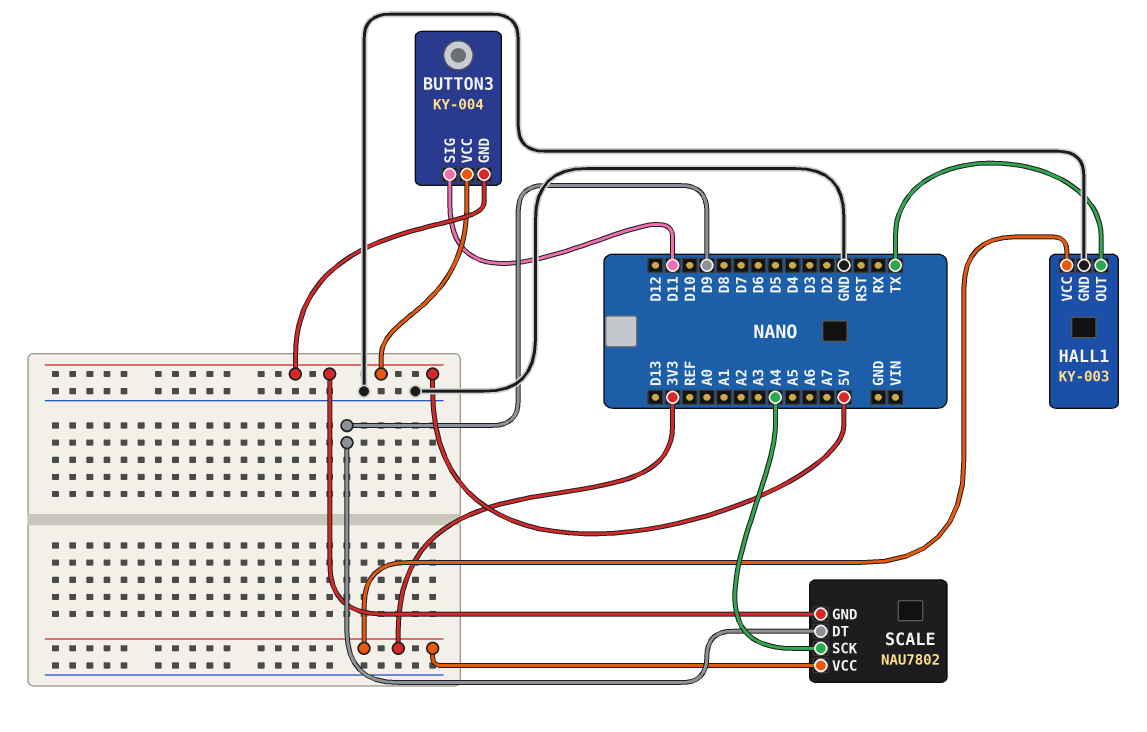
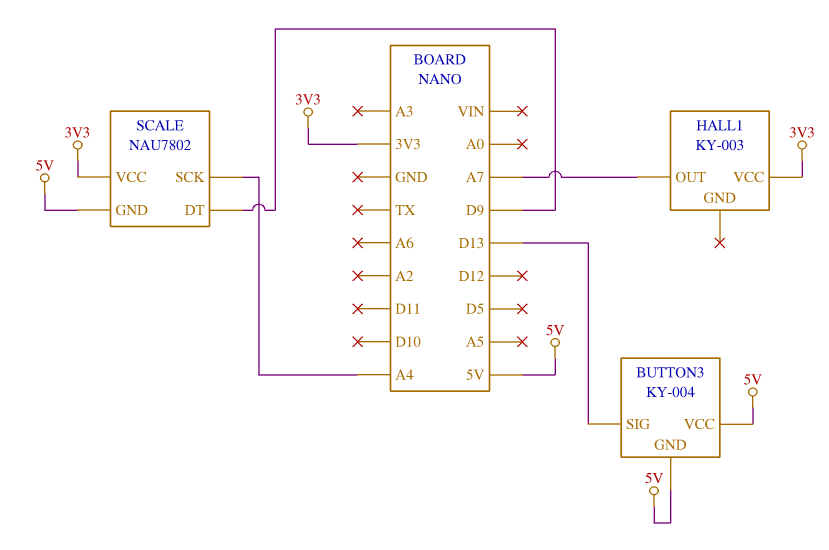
BUTTON3 pin SIG: D11 -> D13
HALL1 pin GND: GND -> none
HALL1 pin OUT: TX -> A7

